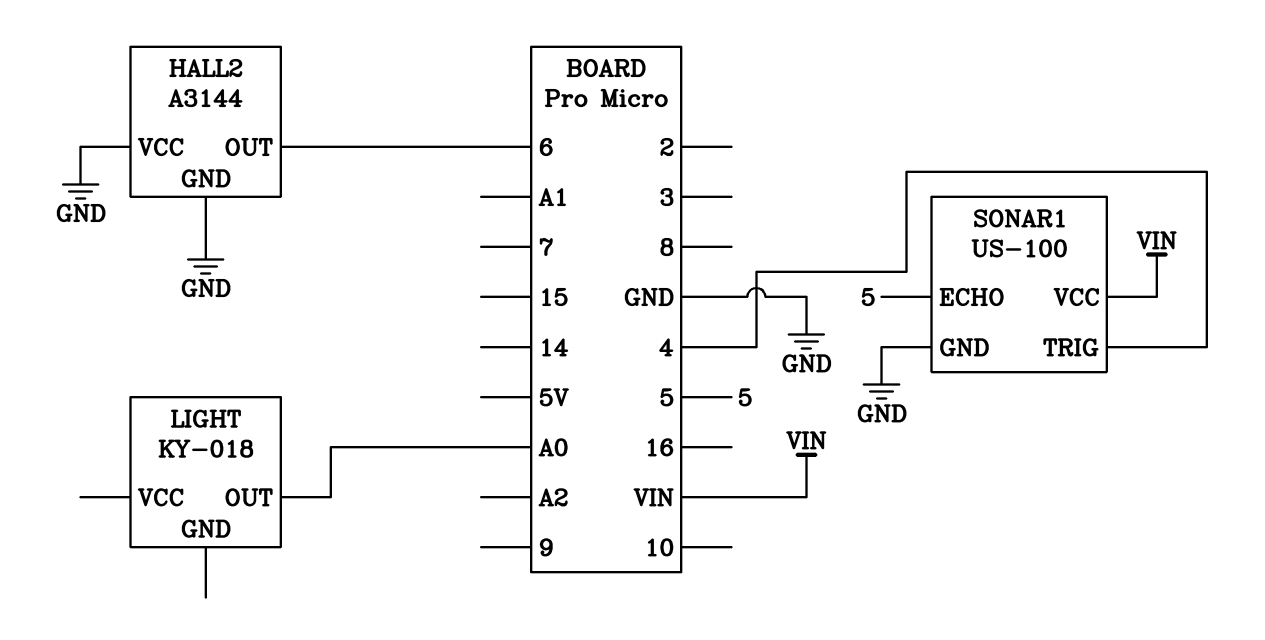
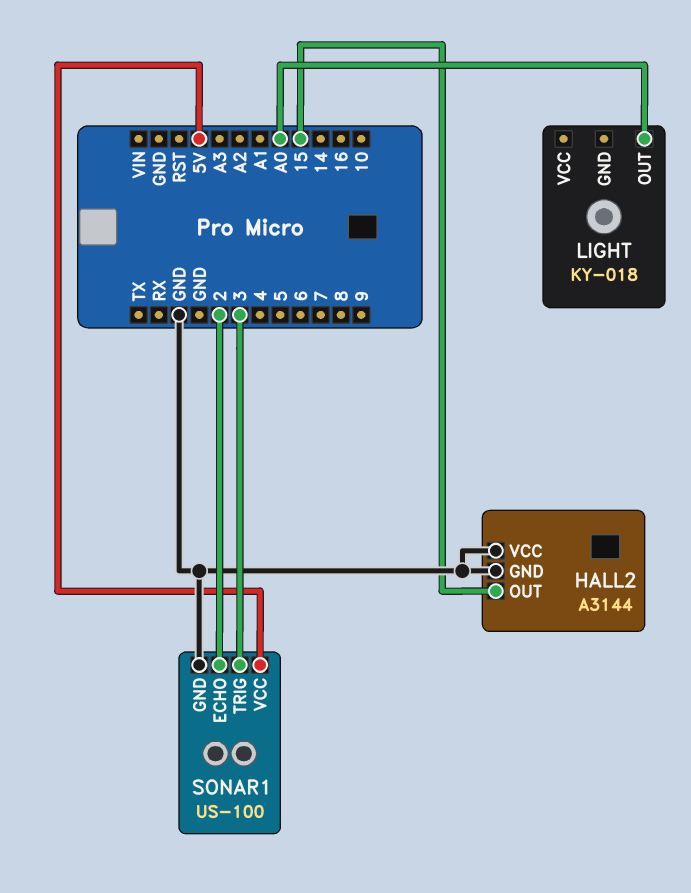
HALL2 pin OUT: 6 -> 15
SONAR1 pin ECHO: 5 -> 2
SONAR1 pin TRIG: 4 -> 3
SONAR1 pin VCC: VIN -> 5V

